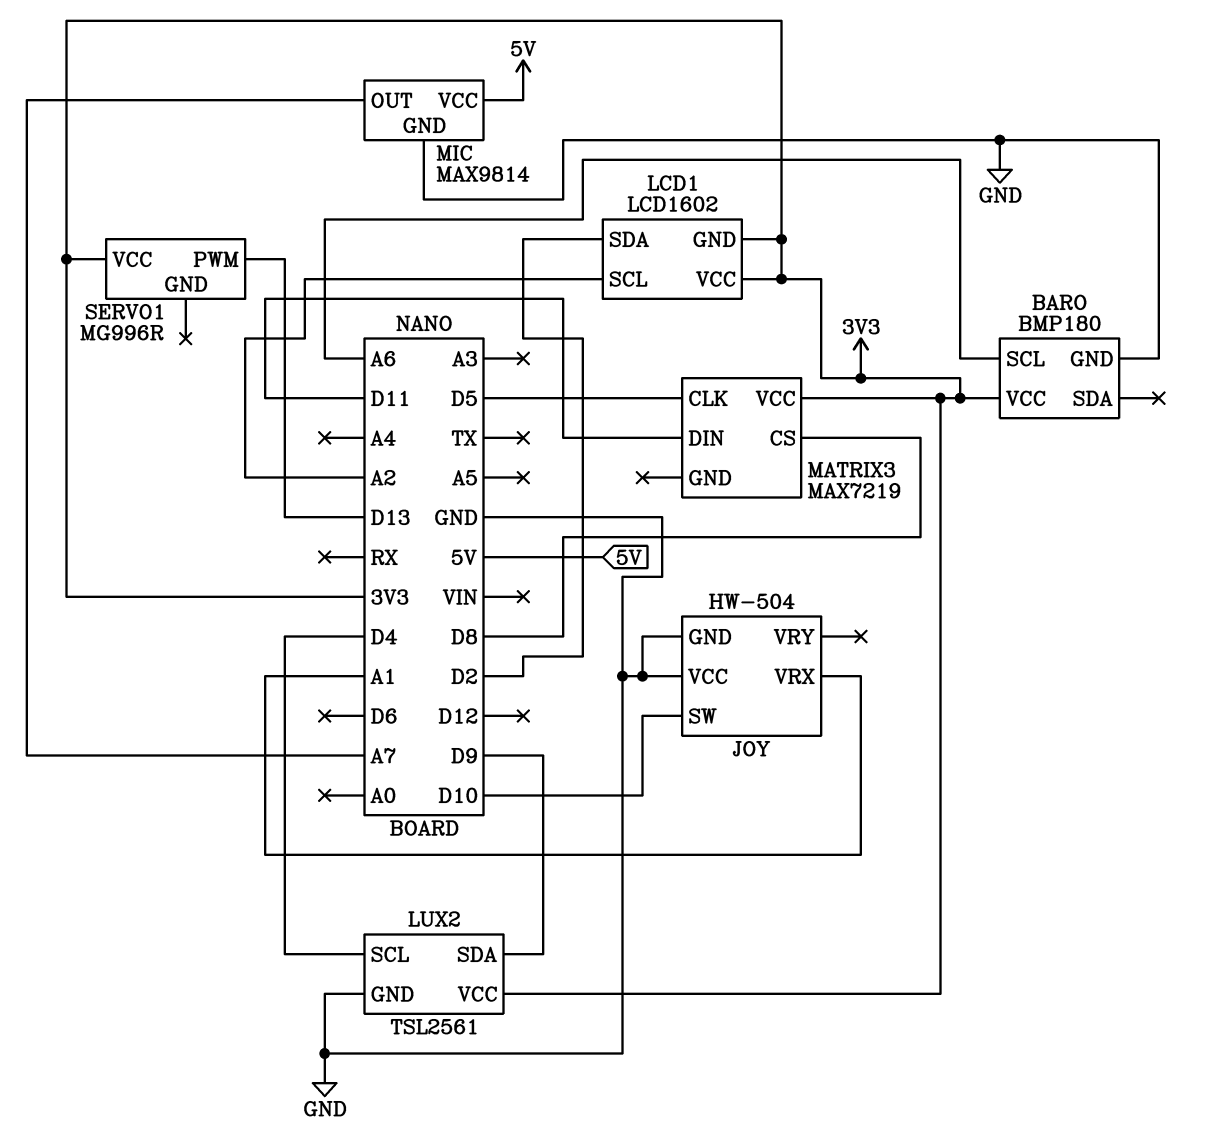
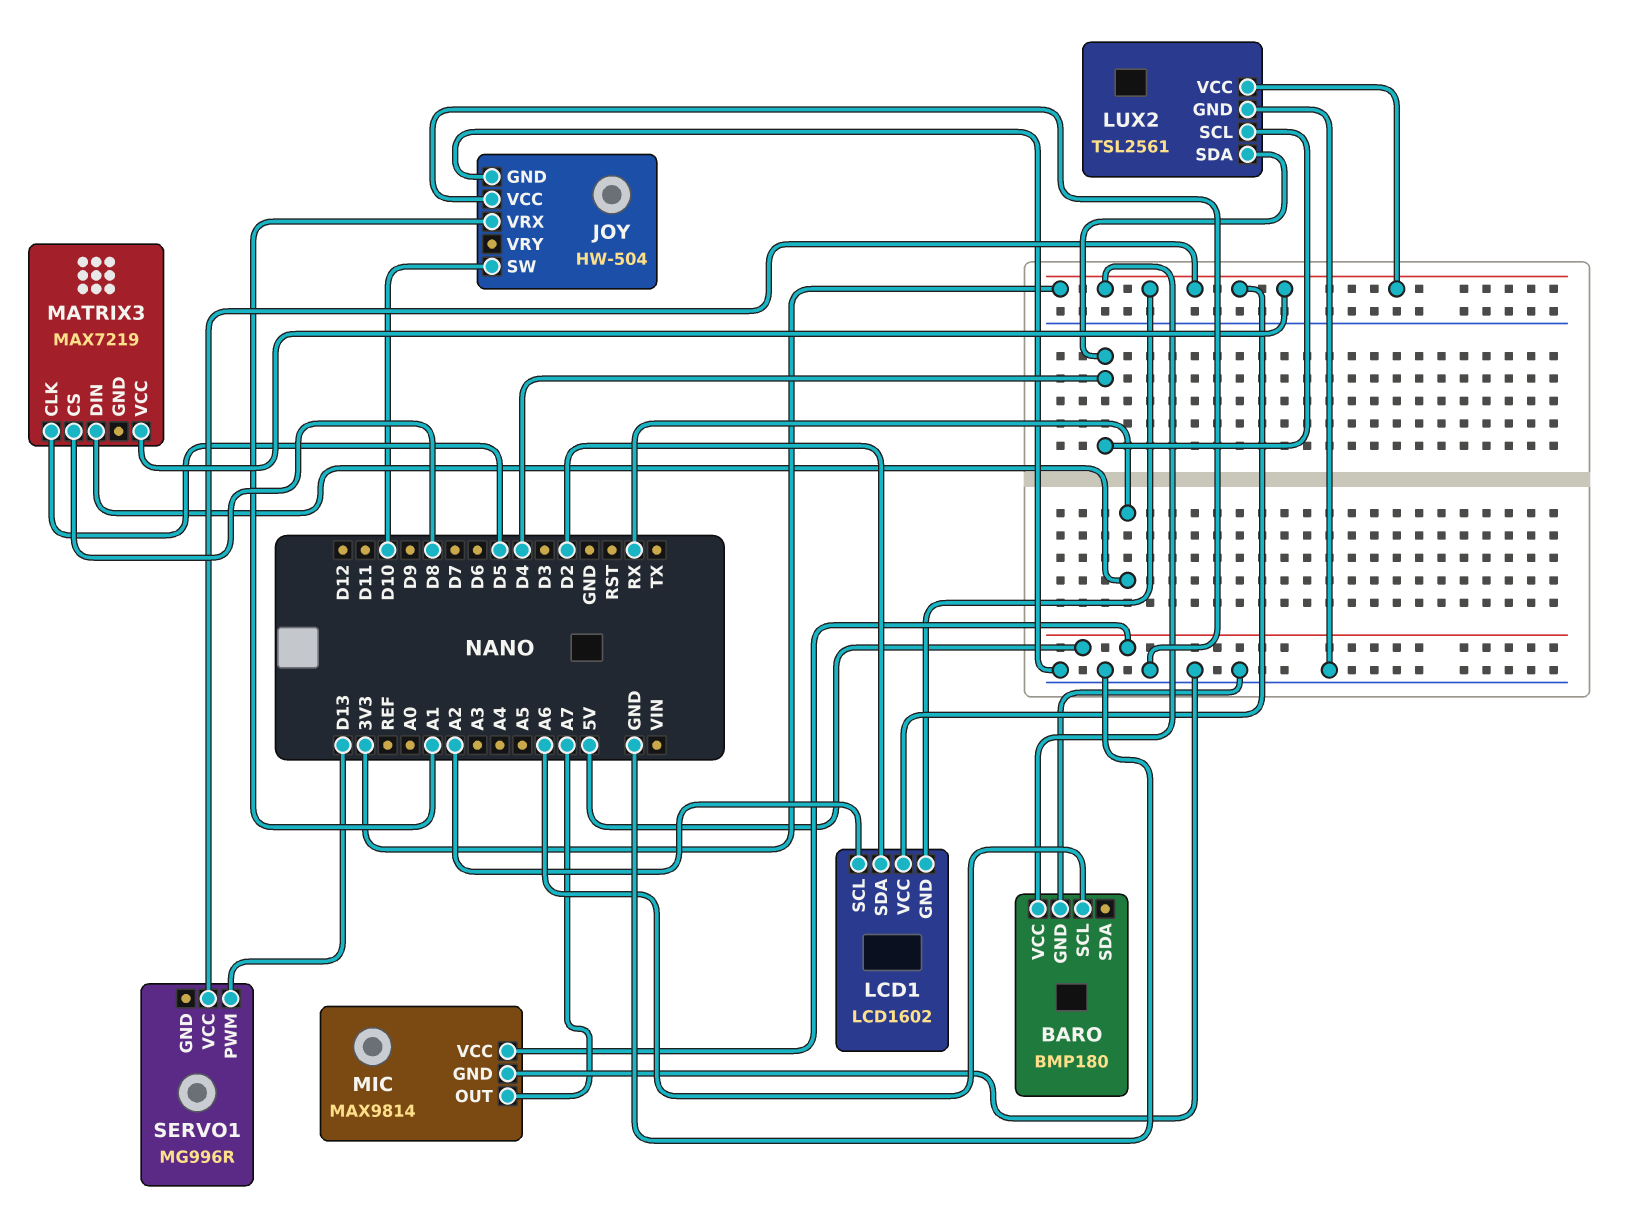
LUX2 pin SDA: D9 -> D4
MATRIX3 pin DIN: D11 -> RX

